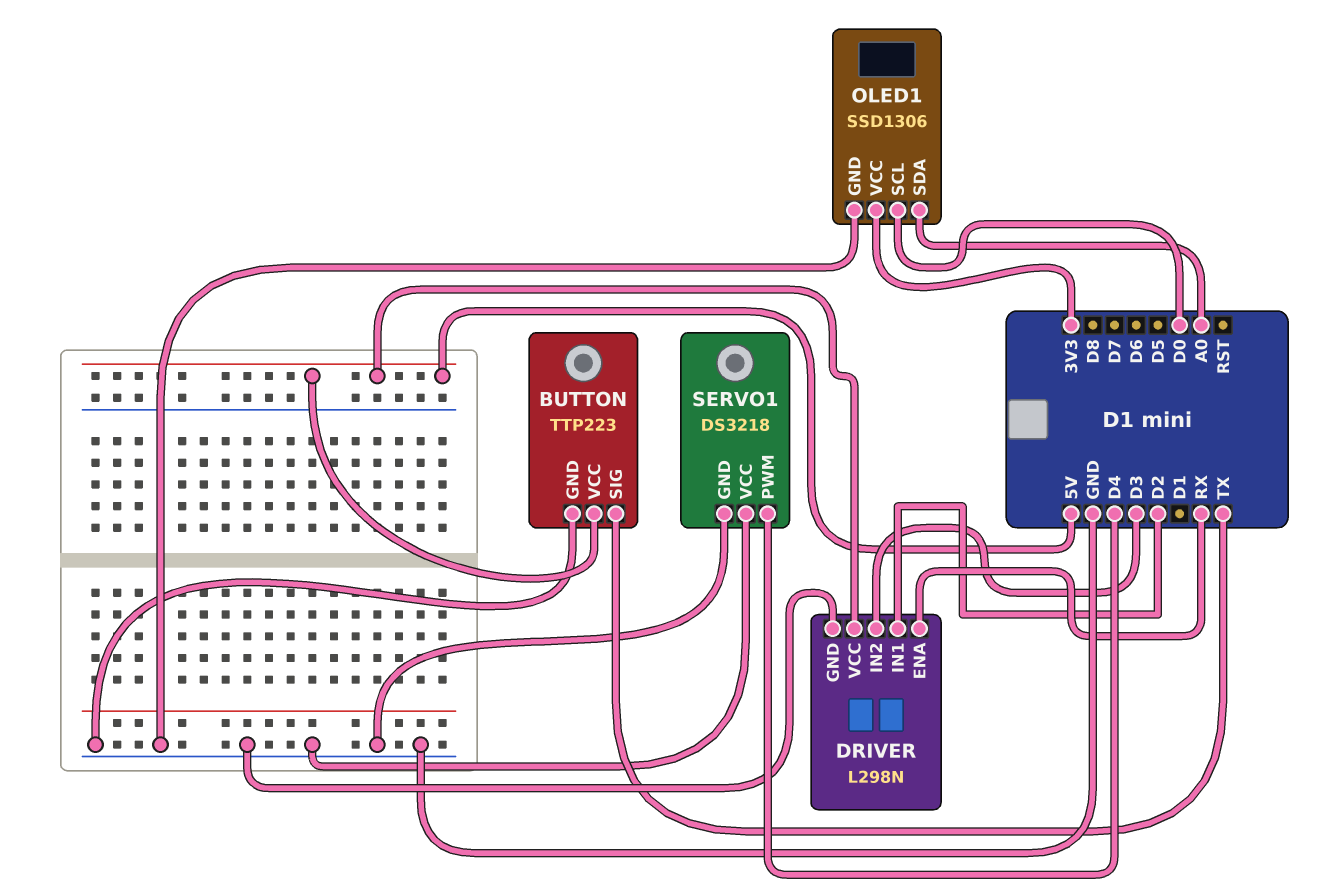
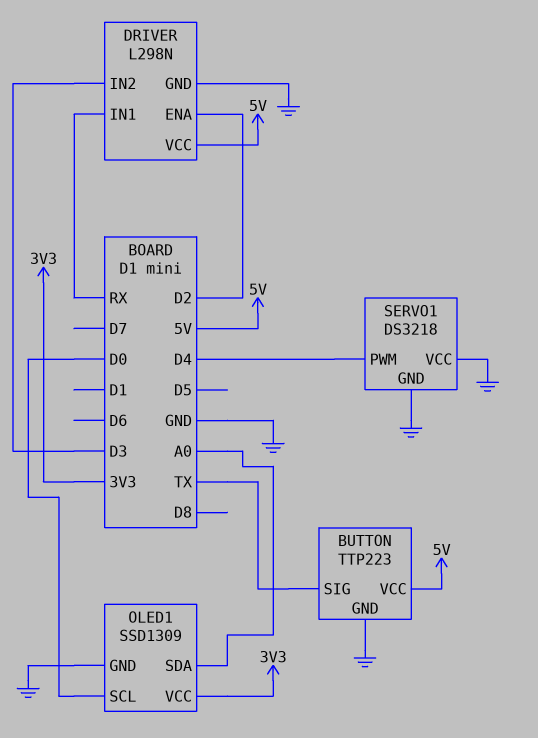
DRIVER pin ENA: RX -> D2
DRIVER pin IN1: D2 -> RX
OLED1: SSD1306 -> SSD1309

